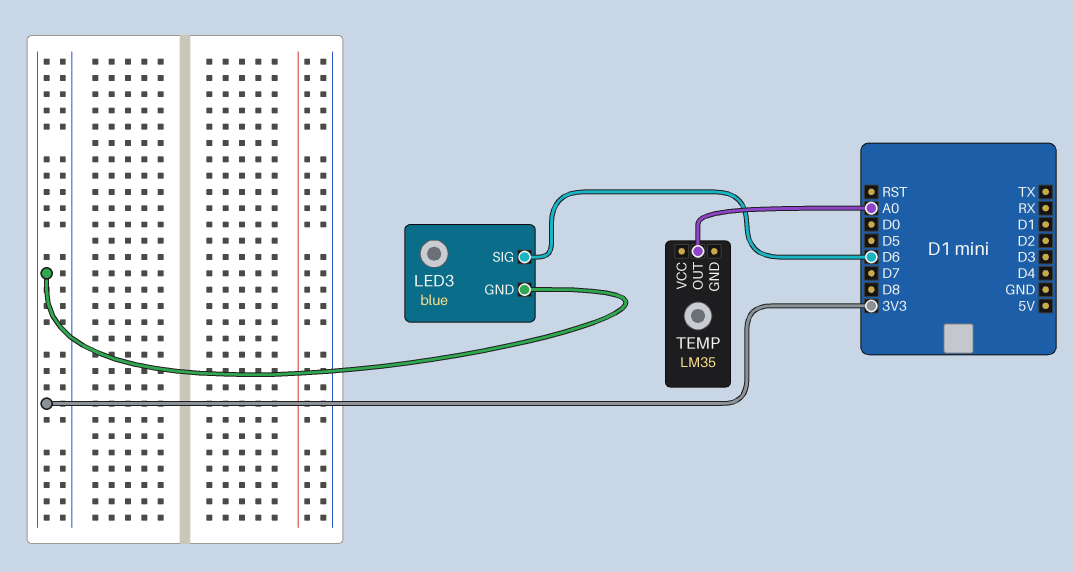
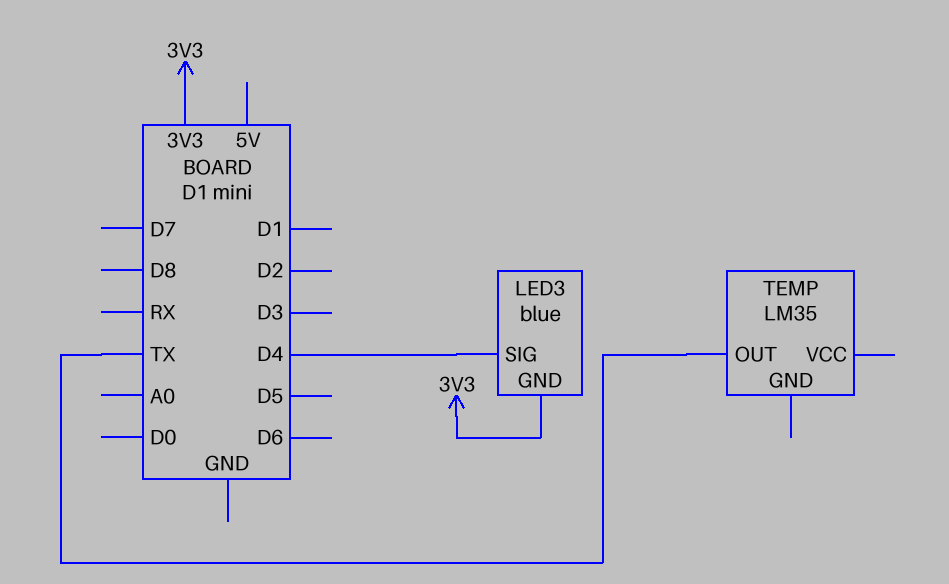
LED3 pin SIG: D6 -> D4
TEMP pin OUT: A0 -> TX

